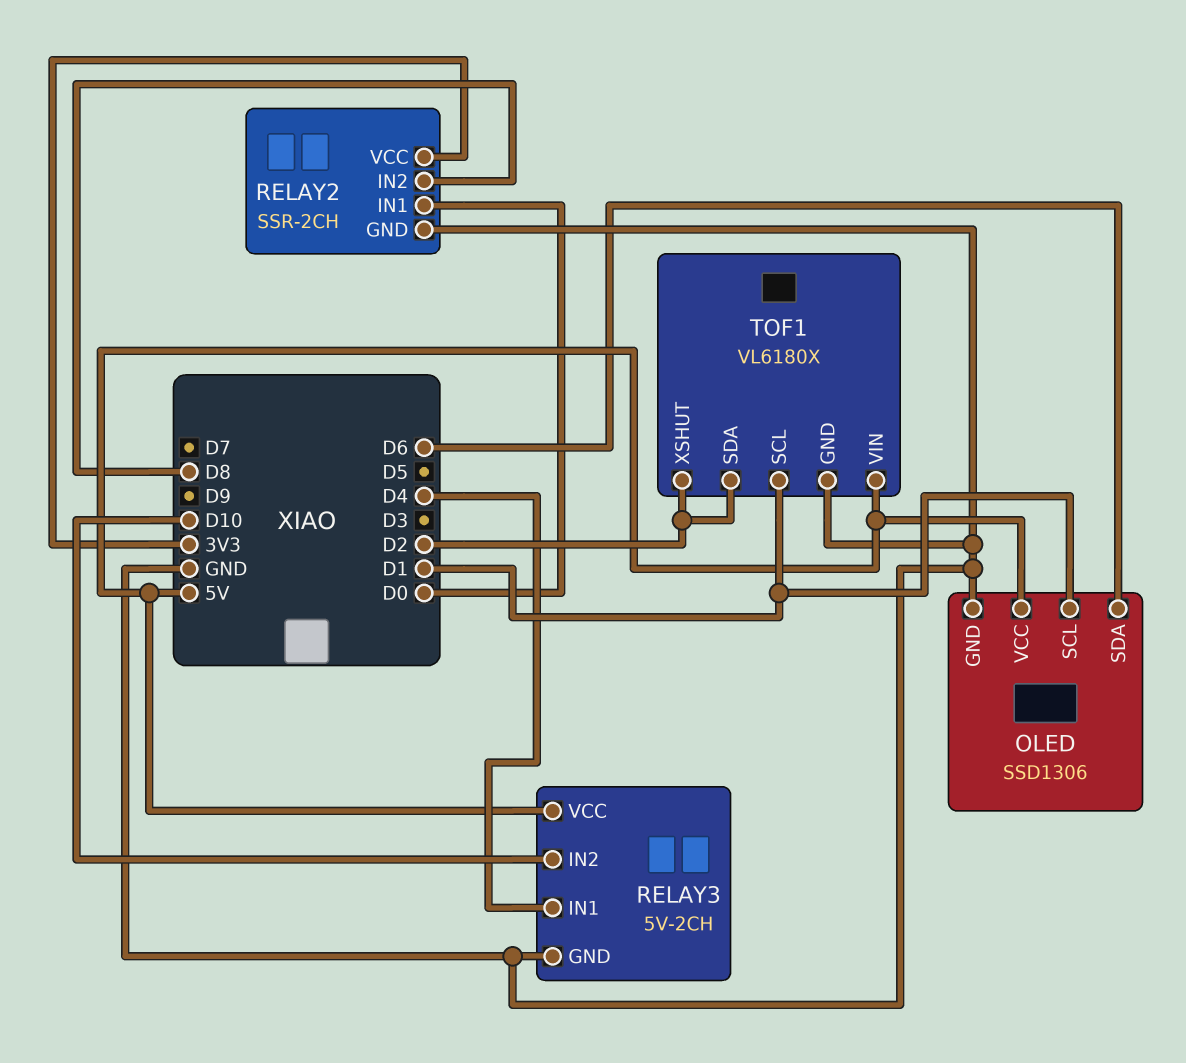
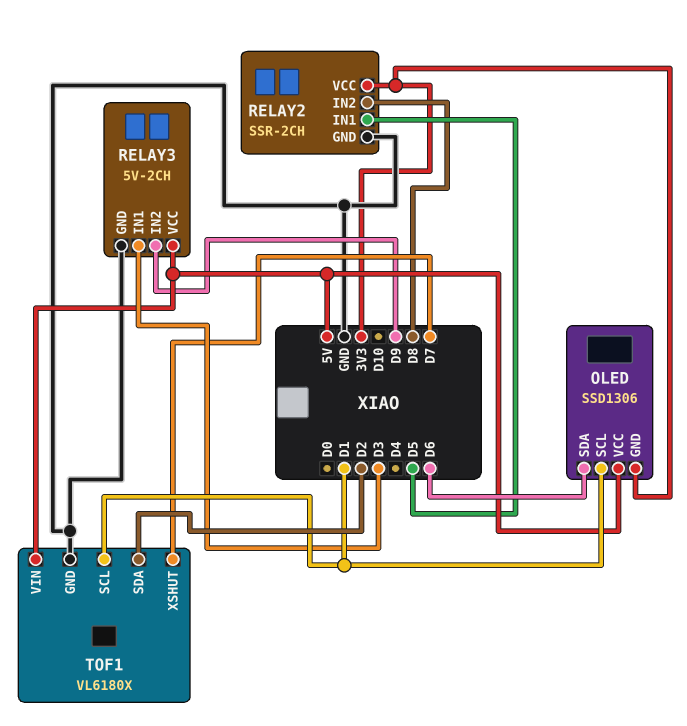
OLED pin GND: GND -> 3V3
RELAY2 pin IN1: D0 -> D5
RELAY3 pin IN1: D4 -> D3
RELAY3 pin IN2: D10 -> D9
TOF1 pin XSHUT: D2 -> D7

